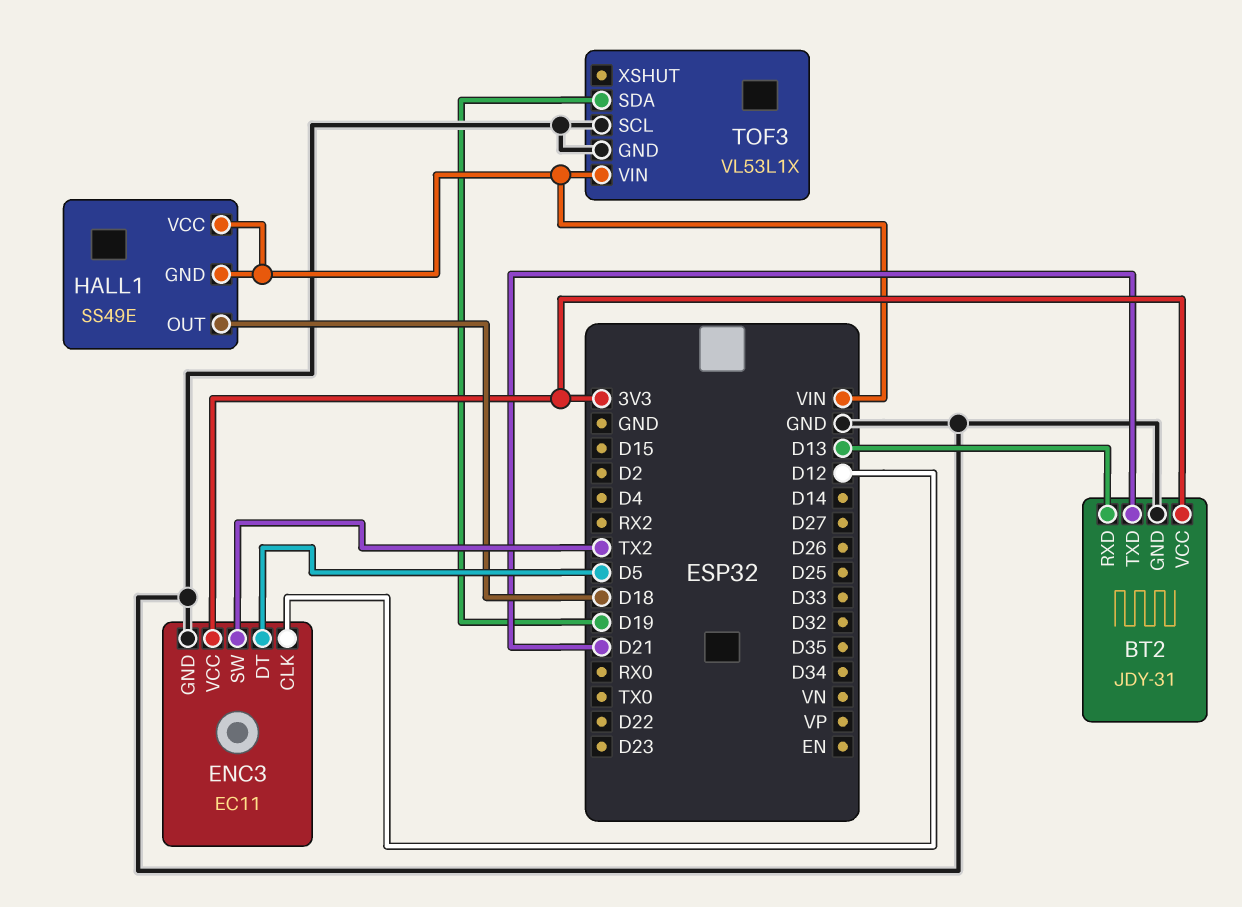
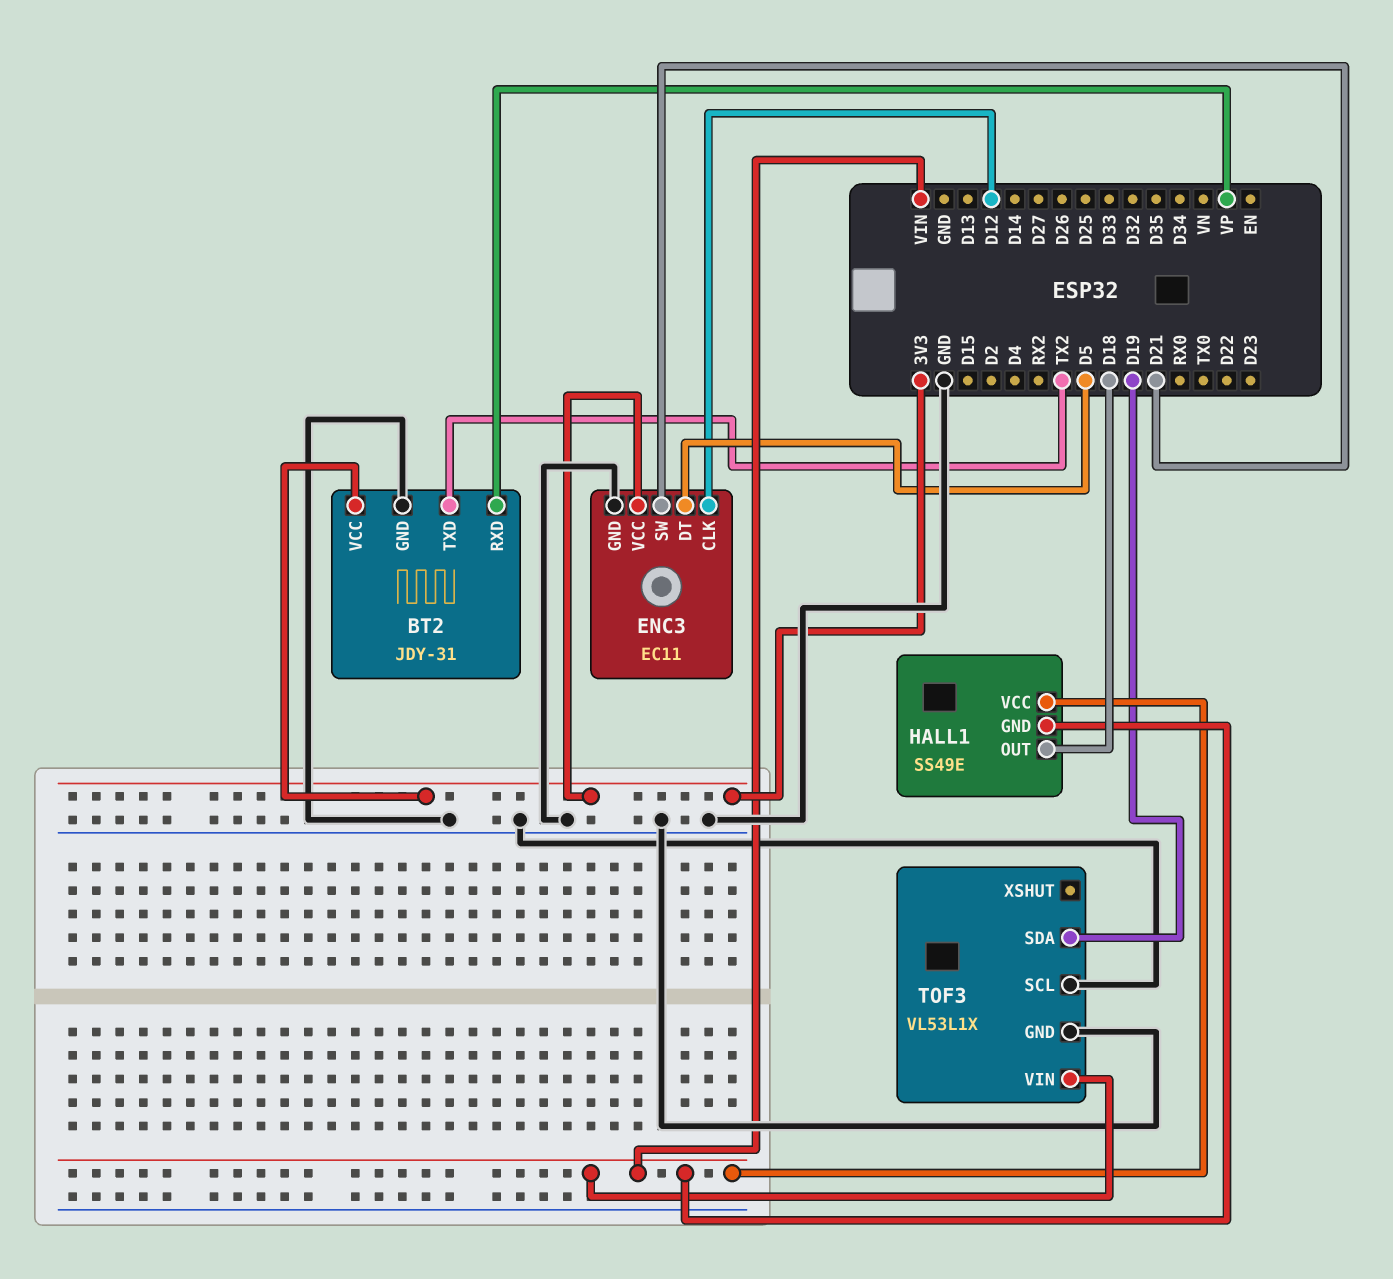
BT2 pin RXD: D13 -> VP
BT2 pin TXD: D21 -> TX2
ENC3 pin SW: TX2 -> D21

